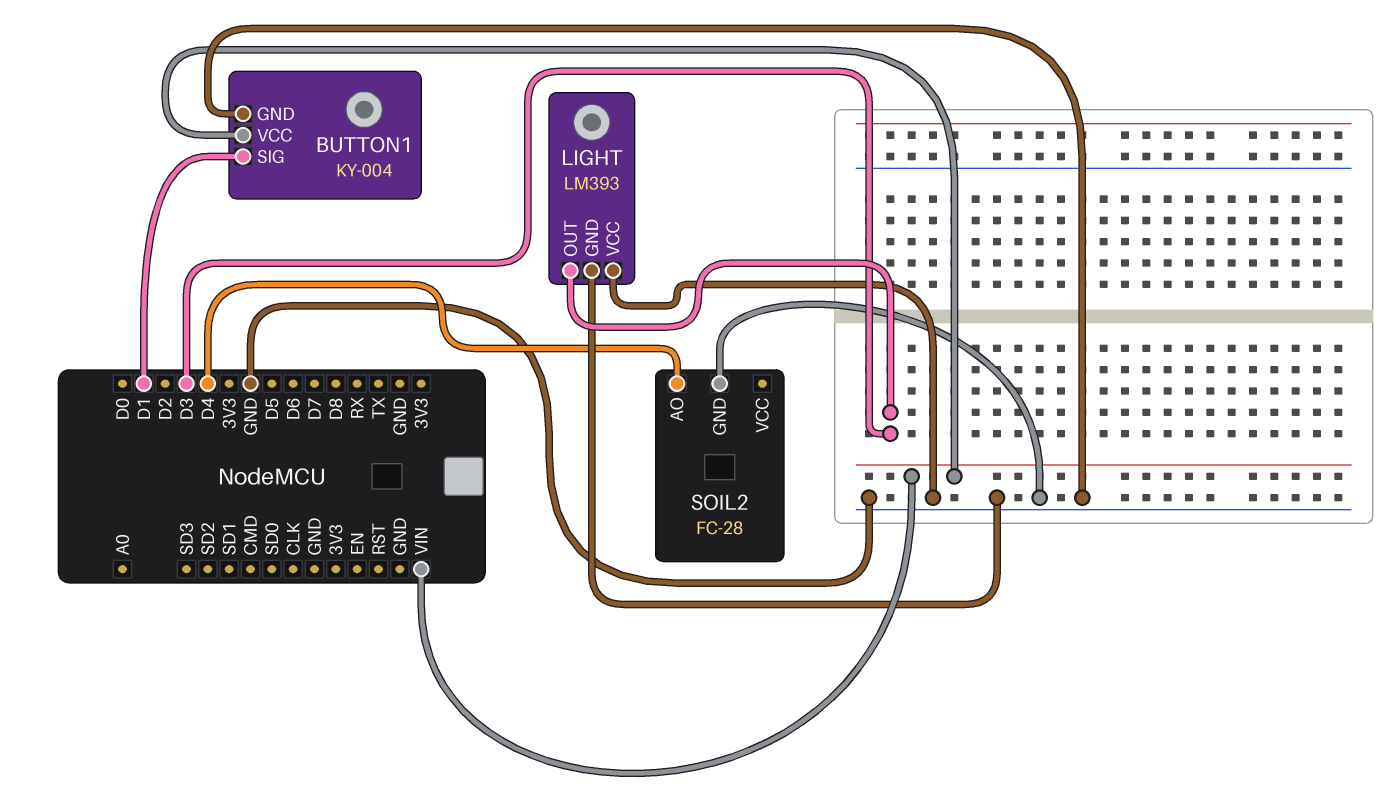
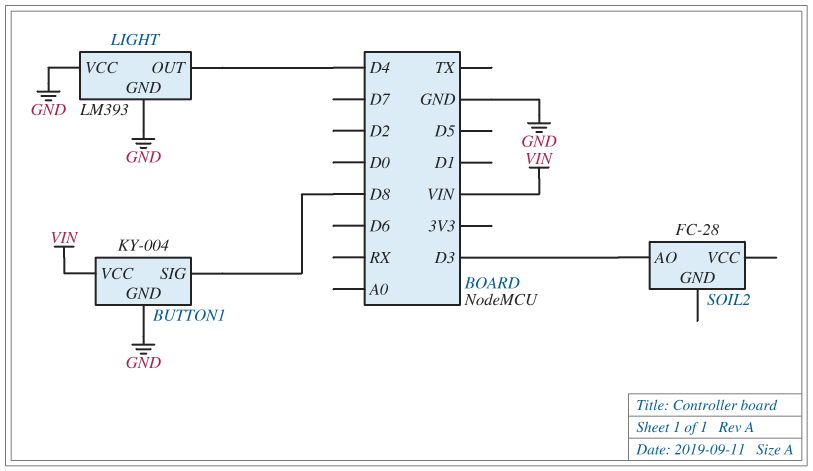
BUTTON1 pin SIG: D1 -> D8
LIGHT pin OUT: D3 -> D4
SOIL2 pin AO: D4 -> D3
SOIL2 pin GND: GND -> none

